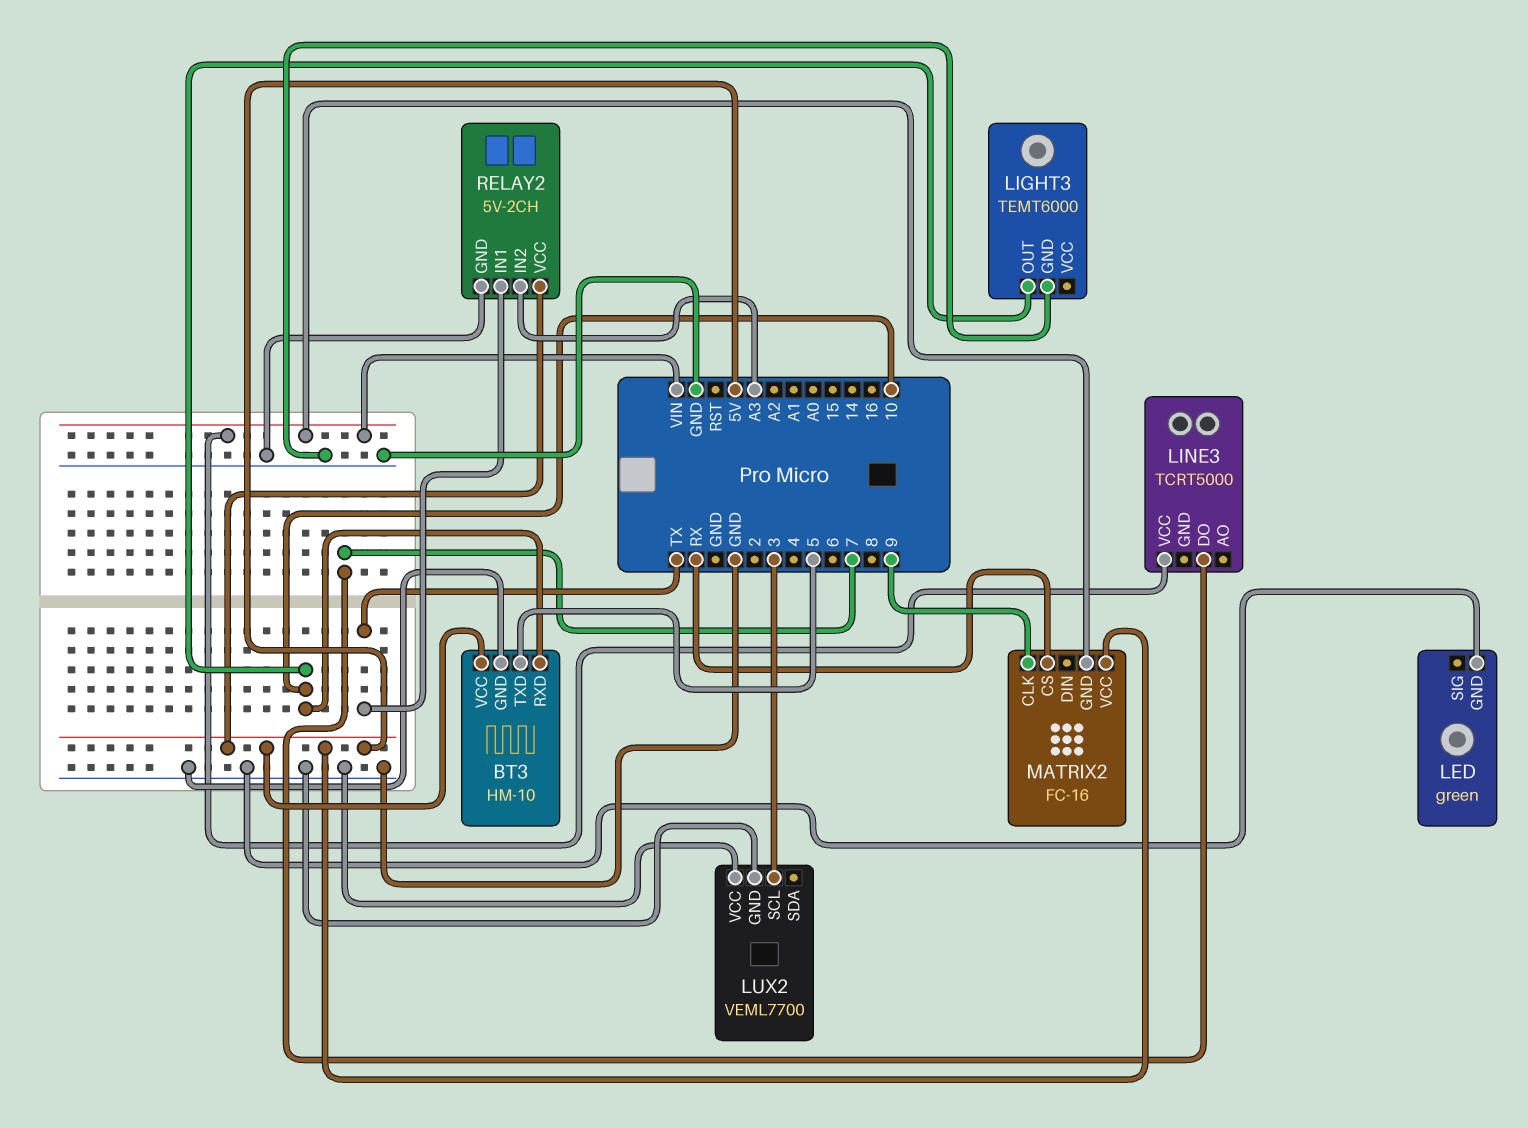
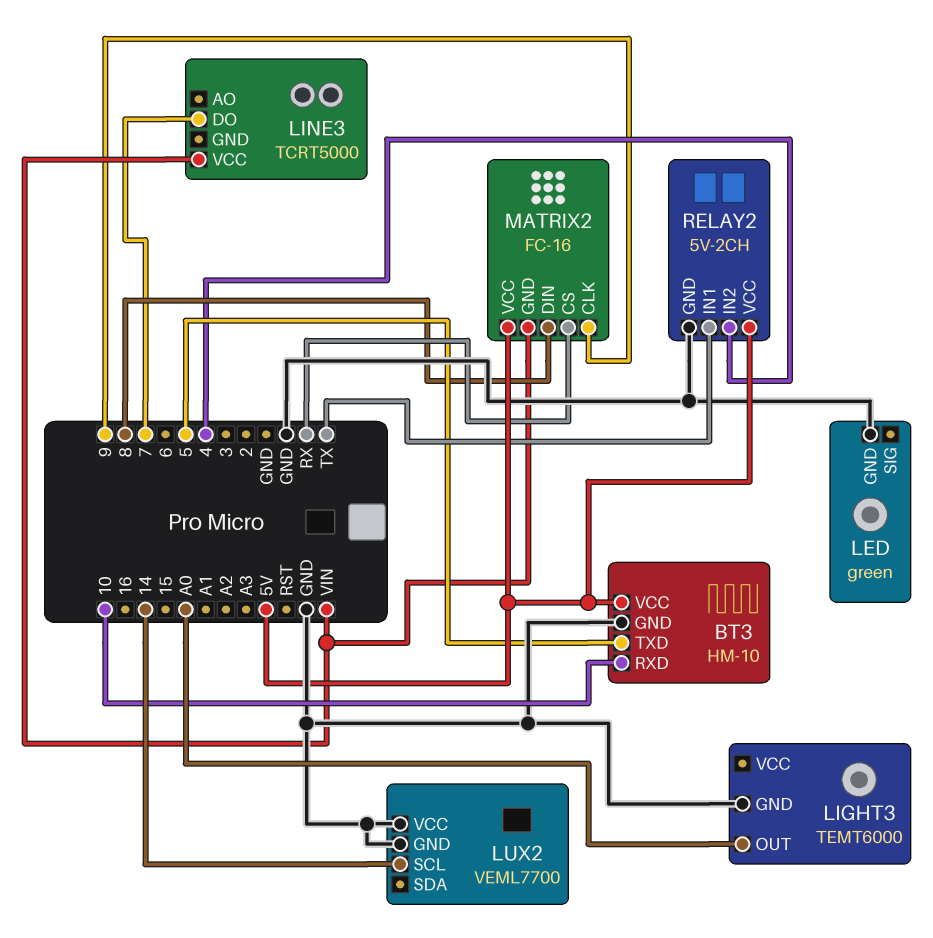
LIGHT3 pin OUT: 10 -> A0
LUX2 pin SCL: 3 -> 14
MATRIX2 pin DIN: none -> 8
RELAY2 pin IN2: A3 -> 4

